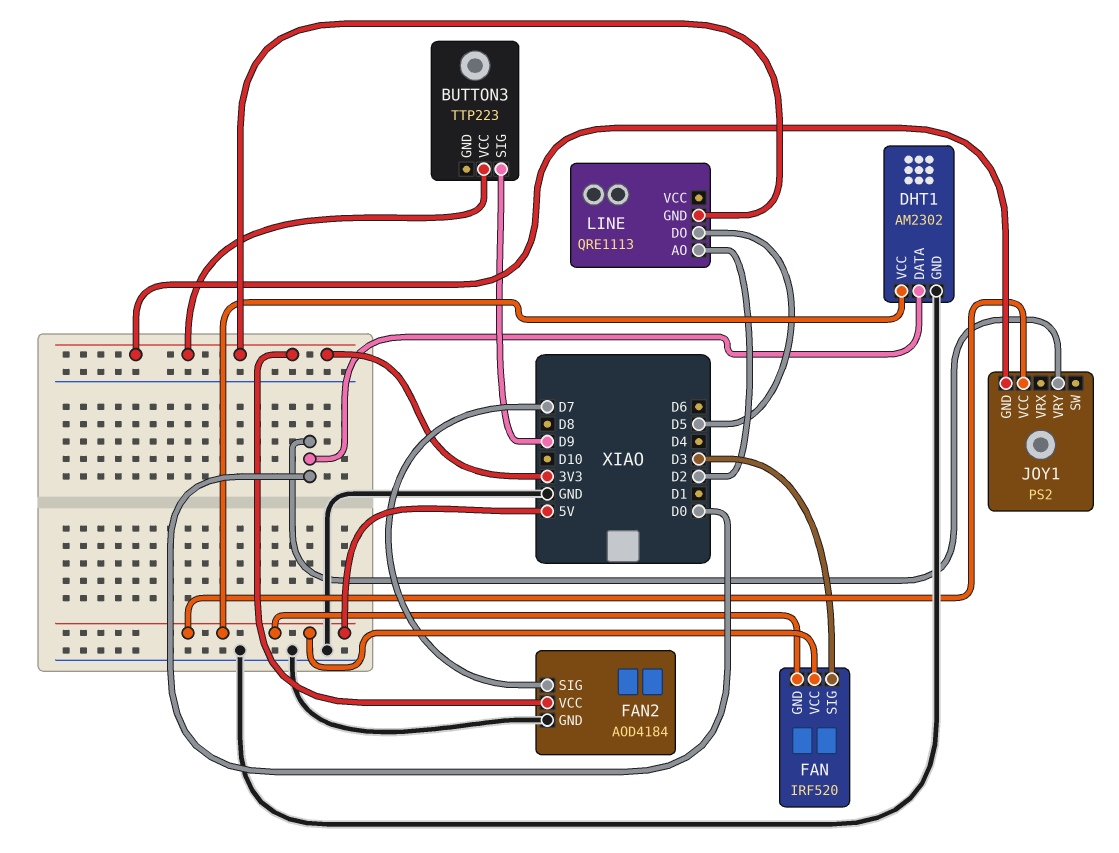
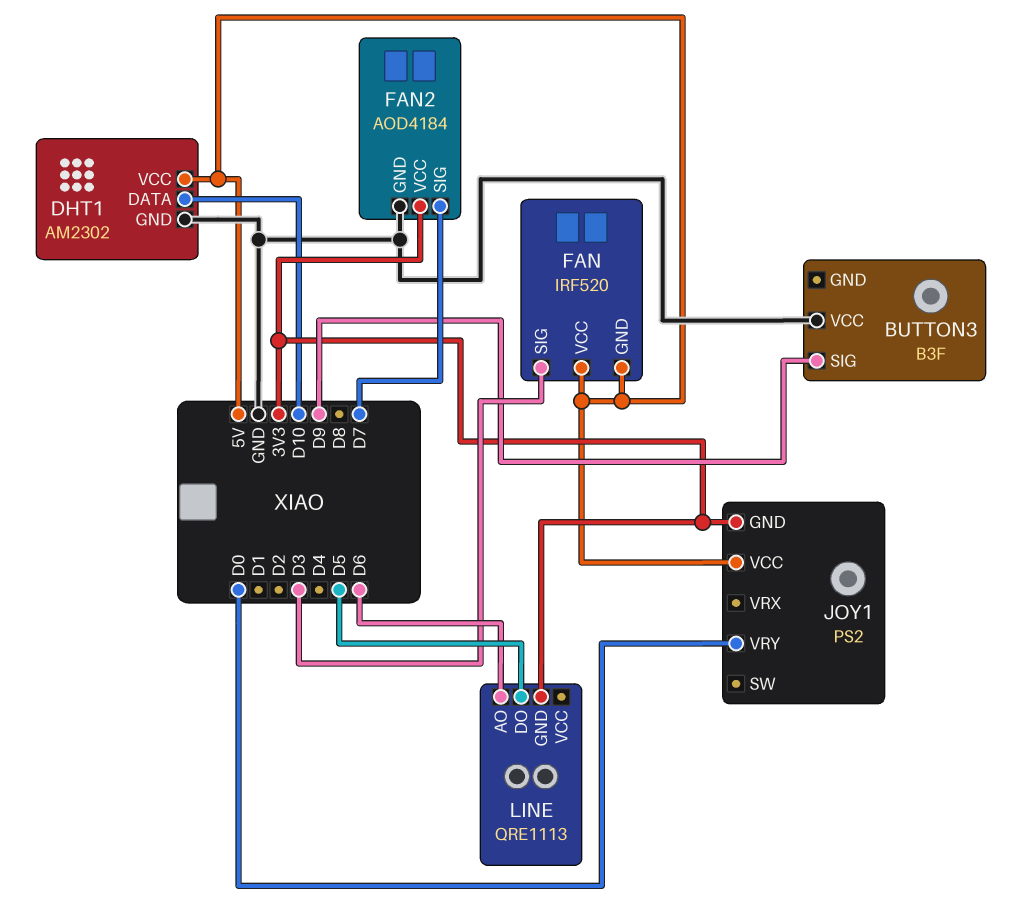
BUTTON3: TTP223 -> B3F
BUTTON3 pin VCC: 3V3 -> GND
DHT1 pin DATA: D0 -> D10
LINE pin AO: D2 -> D6

